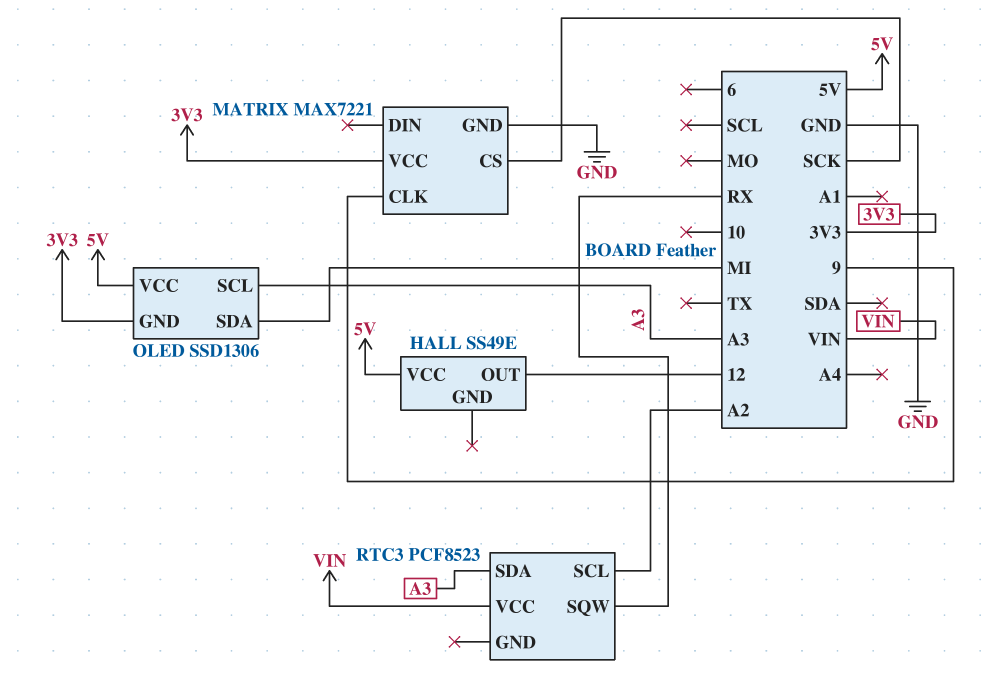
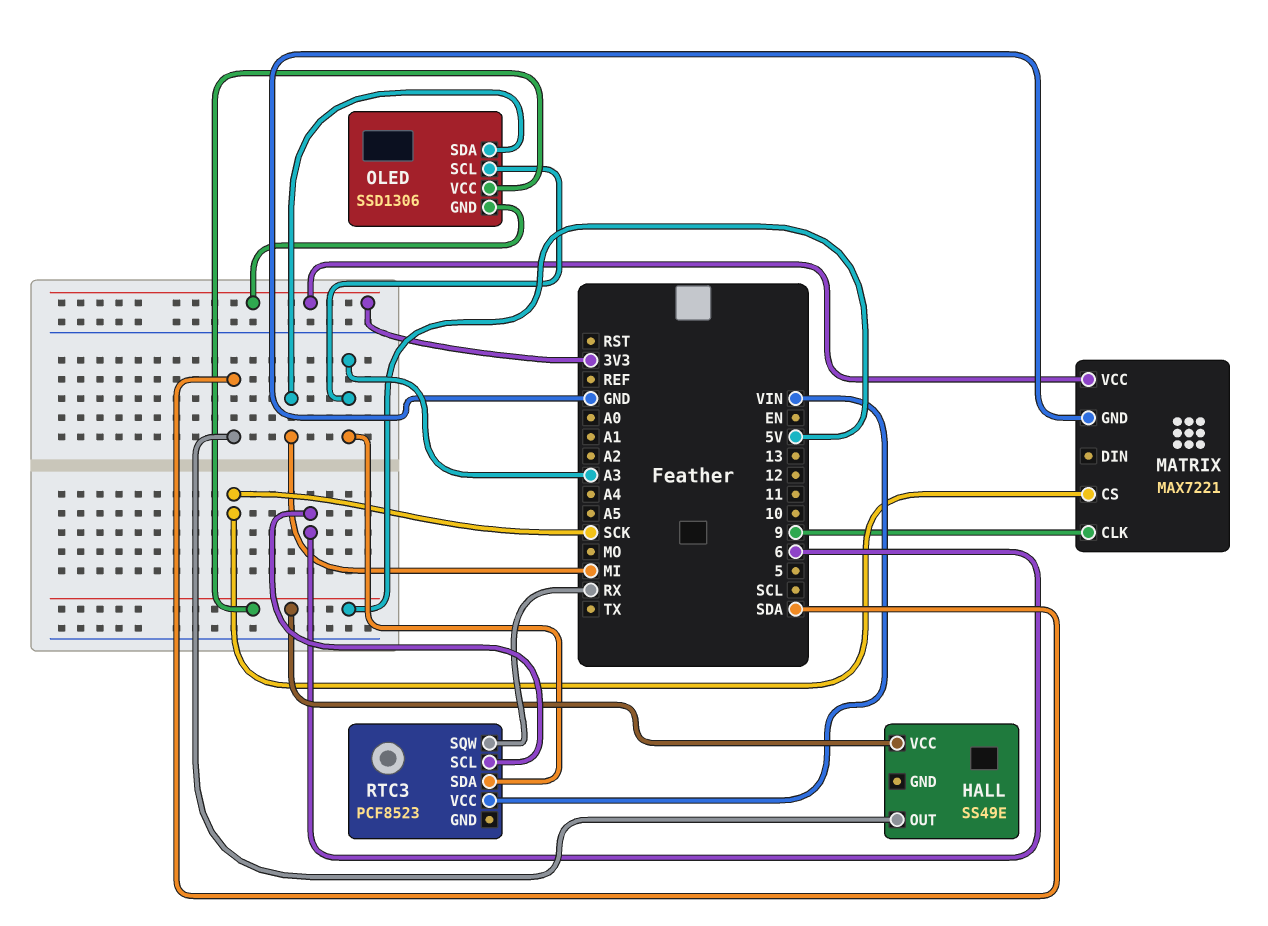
HALL pin OUT: 12 -> SDA
RTC3 pin SCL: A2 -> 6

